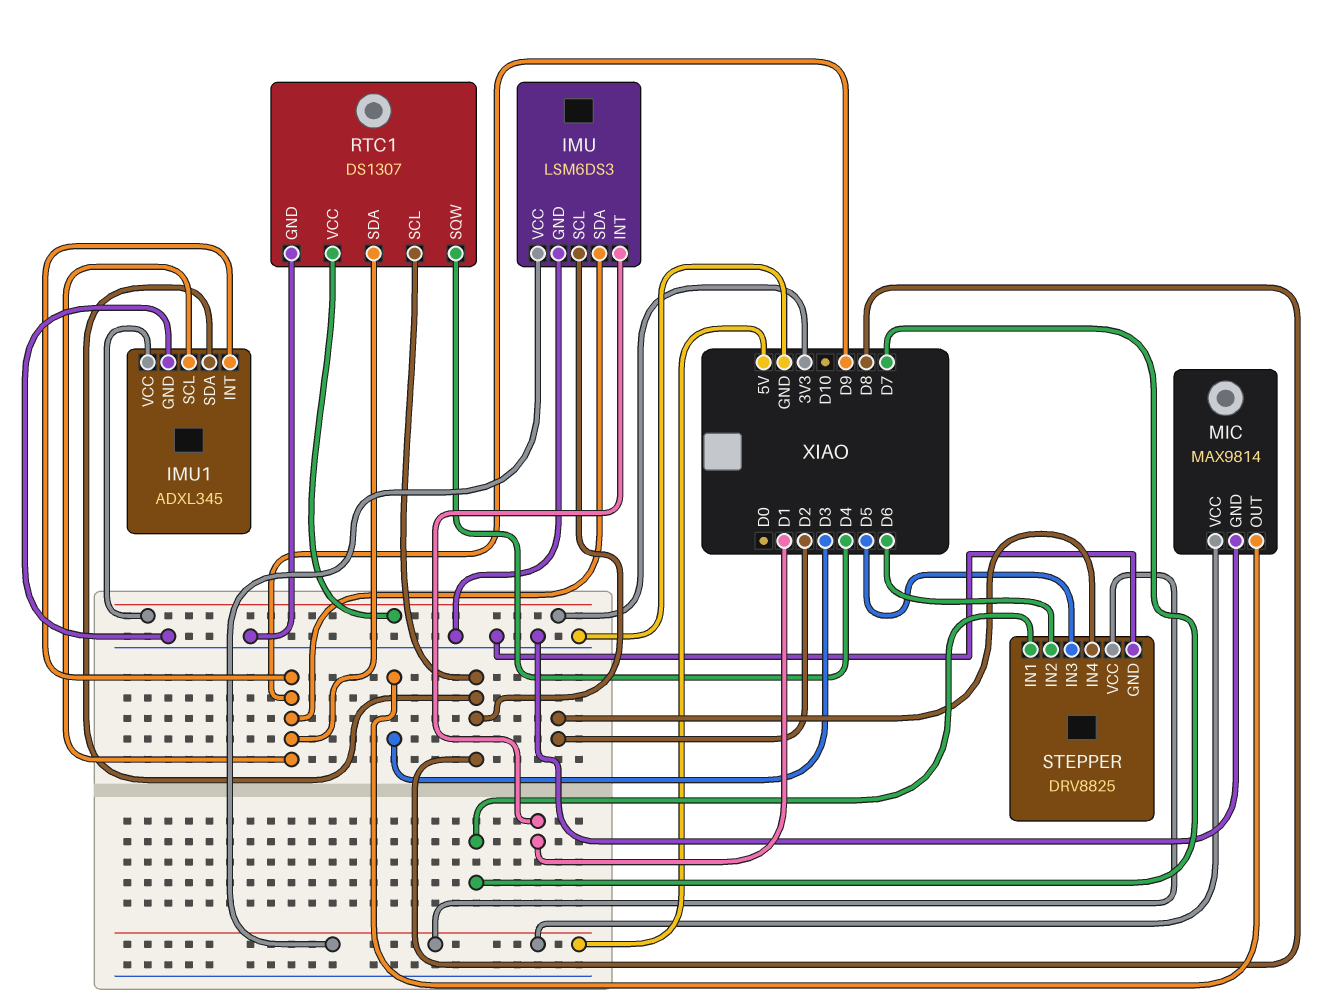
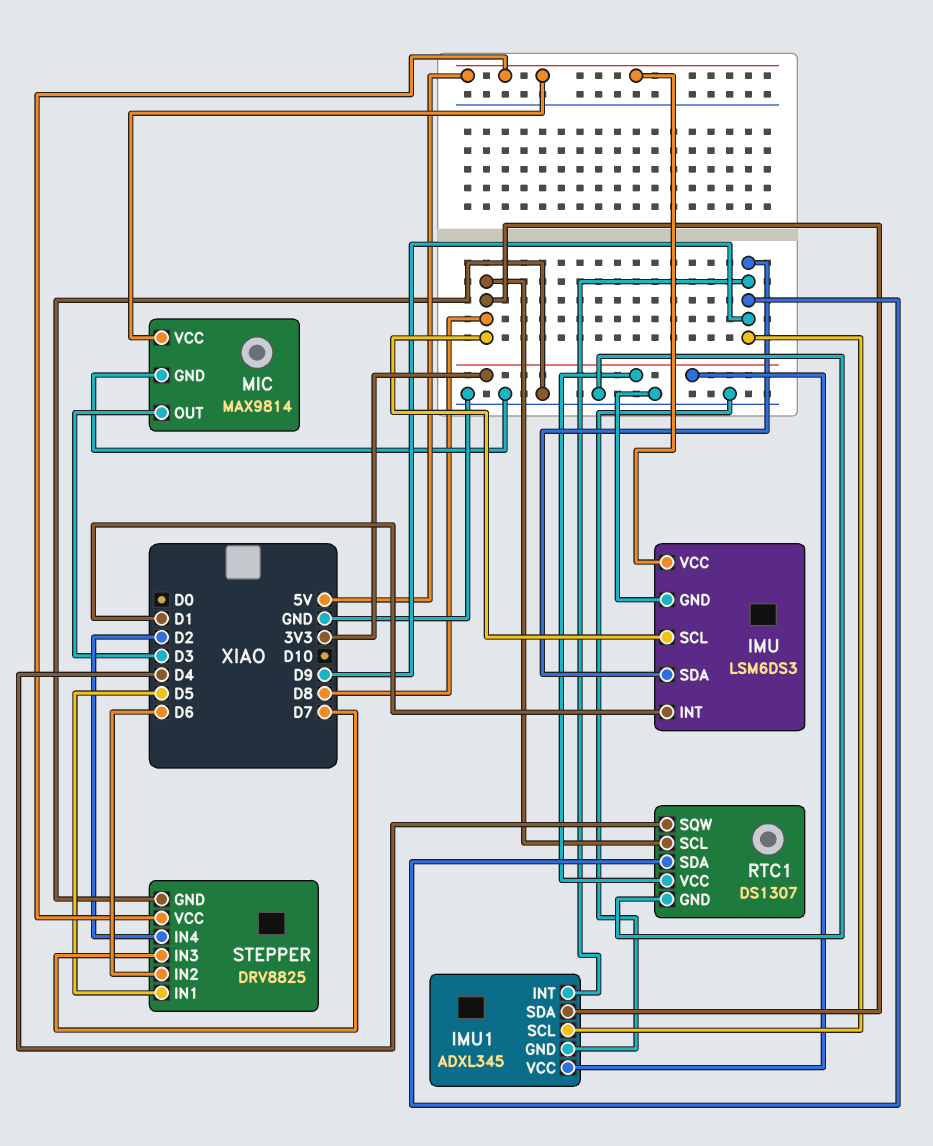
STEPPER pin IN1: D7 -> D5
STEPPER pin IN3: D5 -> D7

